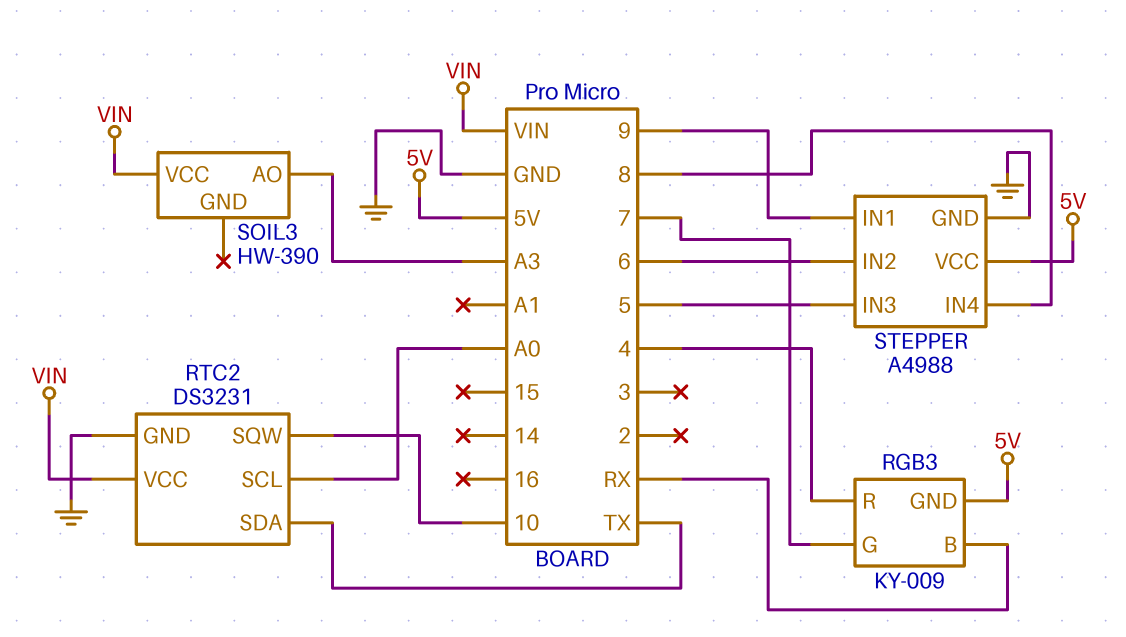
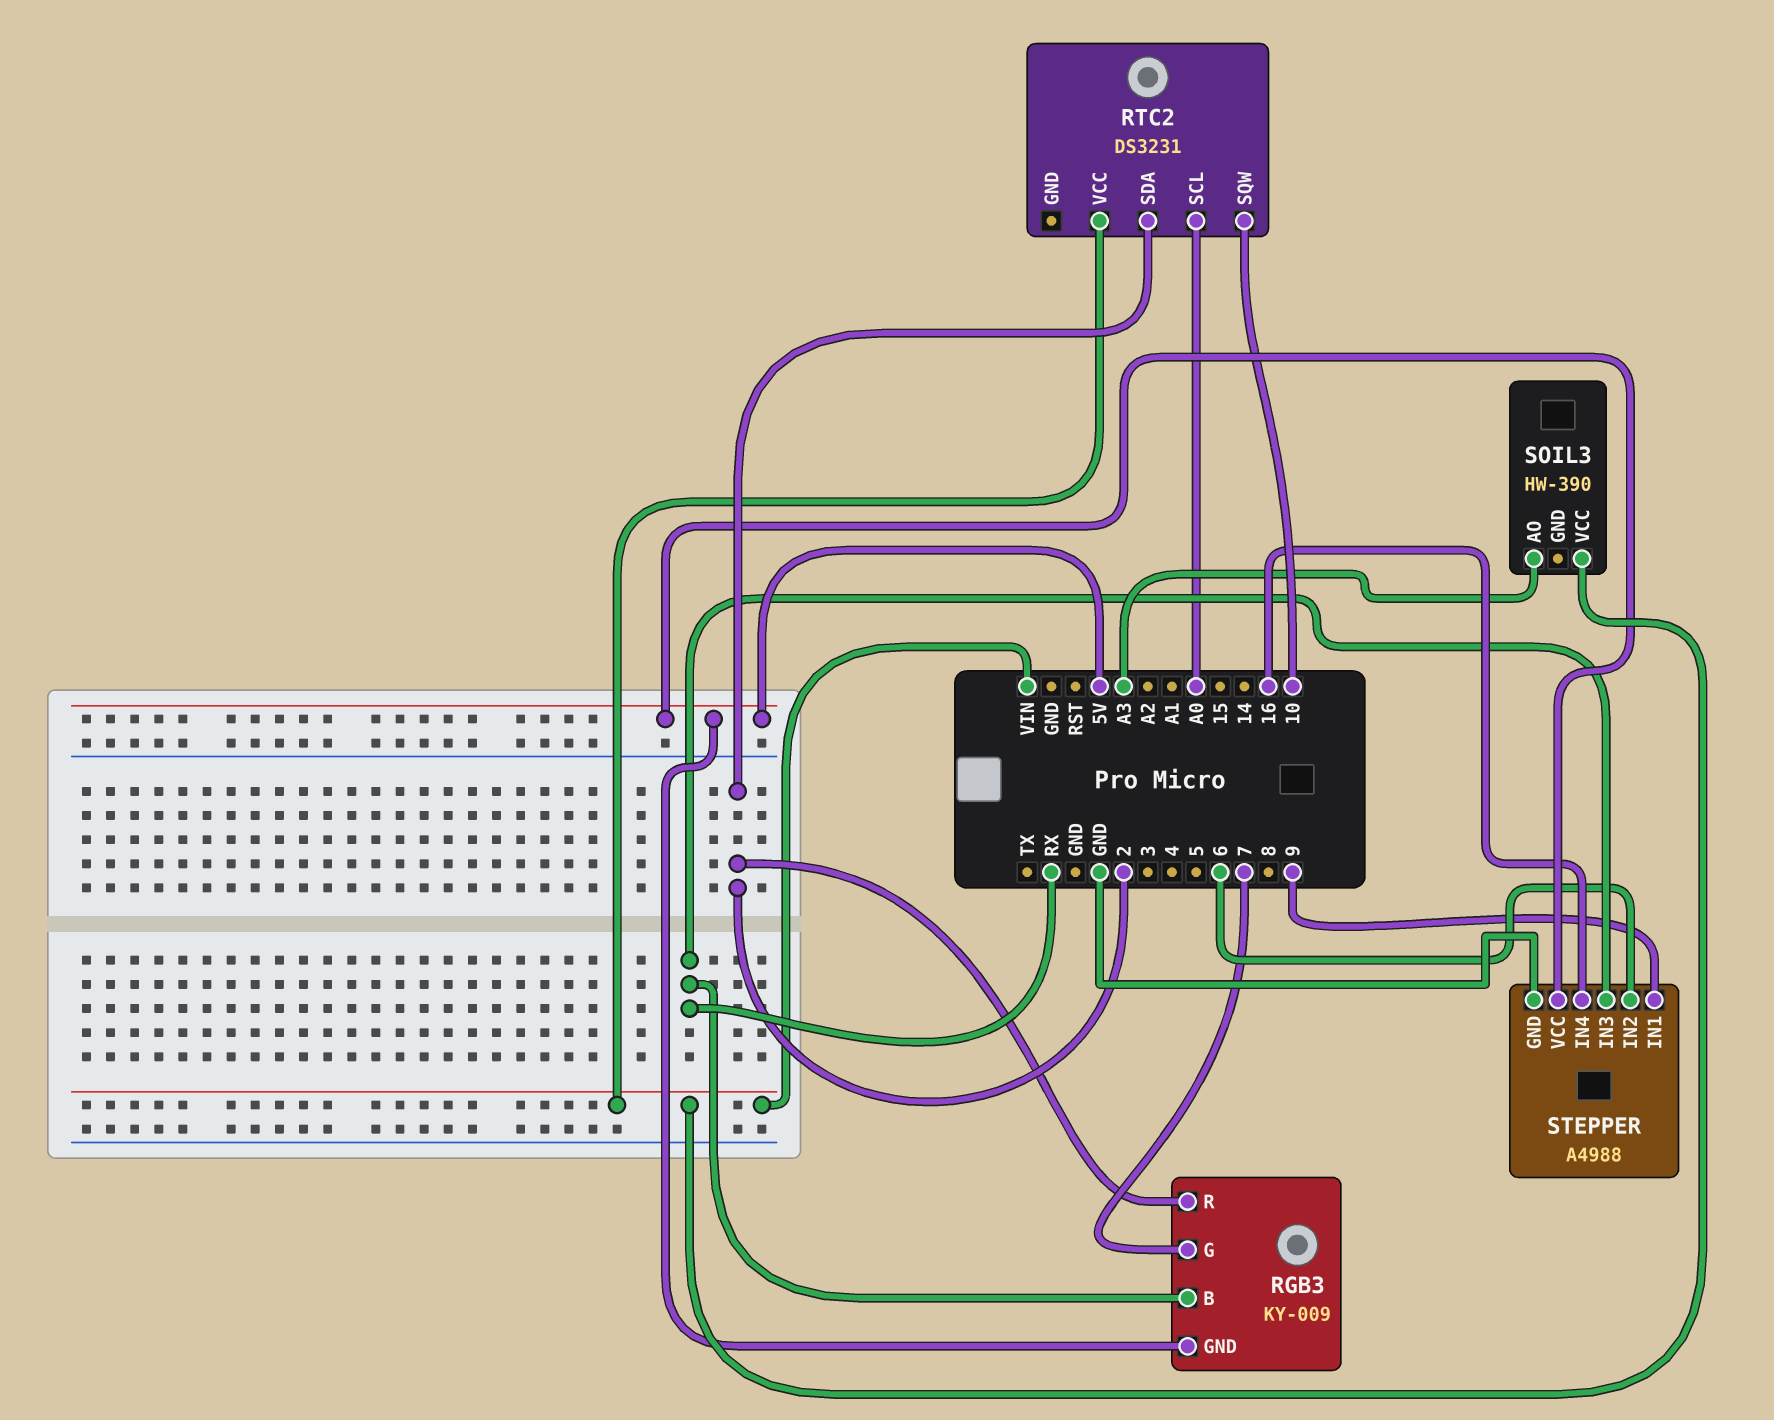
RGB3 pin R: 4 -> 2
RTC2 pin GND: GND -> none
RTC2 pin SDA: TX -> 2
STEPPER pin IN3: 5 -> RX
STEPPER pin IN4: 8 -> 16

